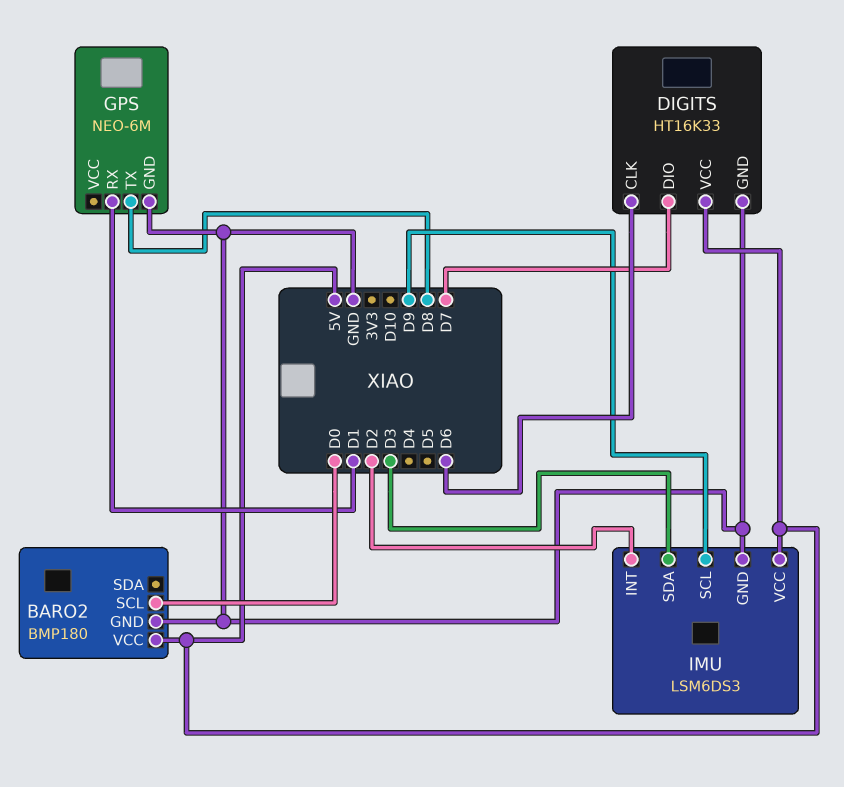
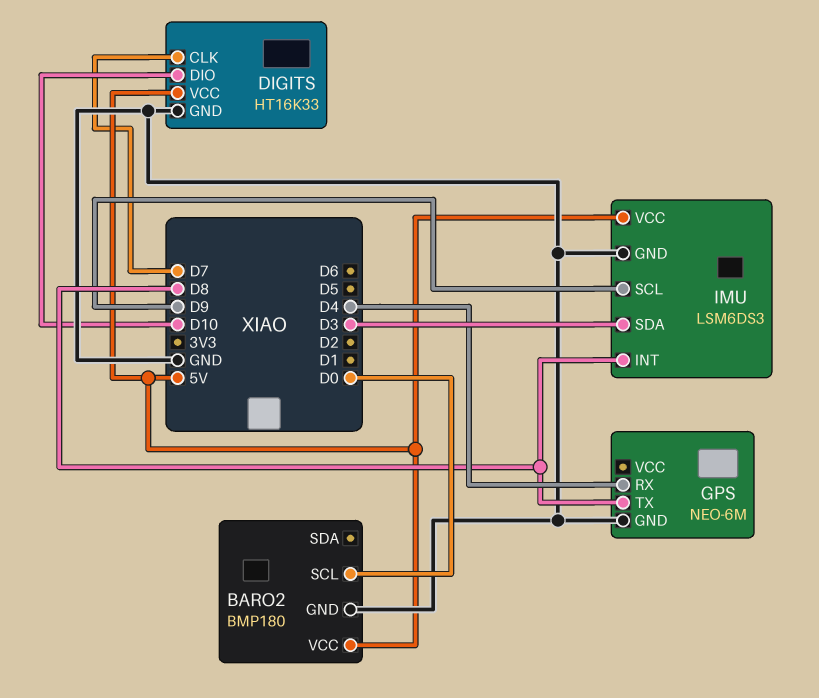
DIGITS pin CLK: D6 -> D7
DIGITS pin DIO: D7 -> D10
GPS pin RX: D1 -> D4
IMU pin INT: D2 -> D8

